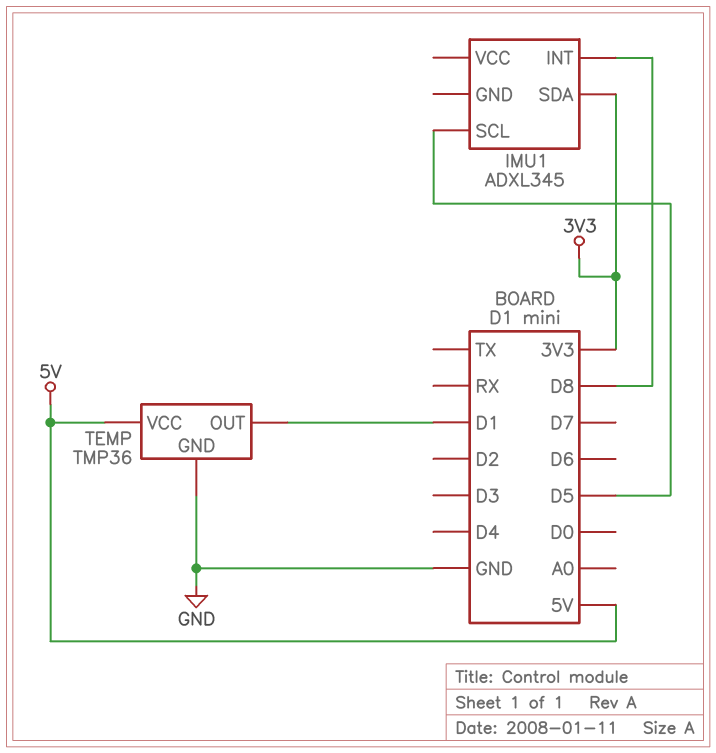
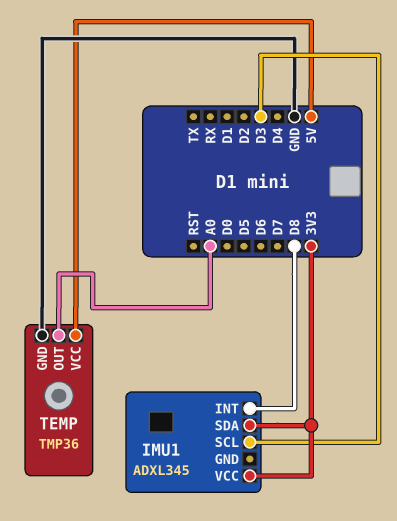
IMU1 pin SCL: D5 -> D3
IMU1 pin VCC: none -> 3V3
TEMP pin OUT: D1 -> A0

